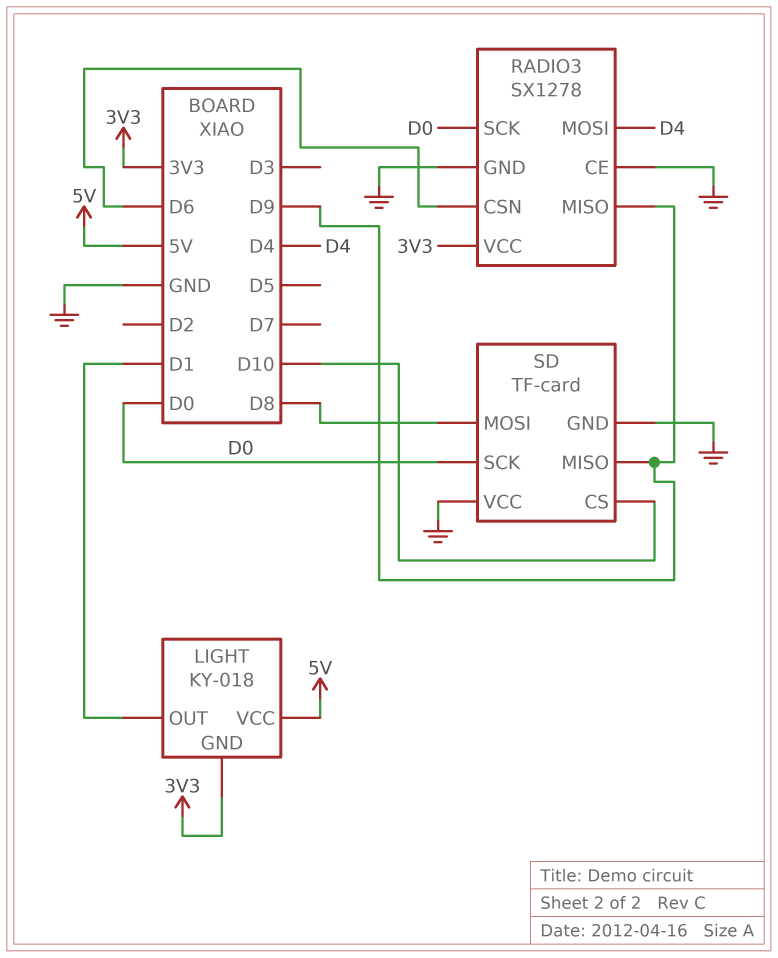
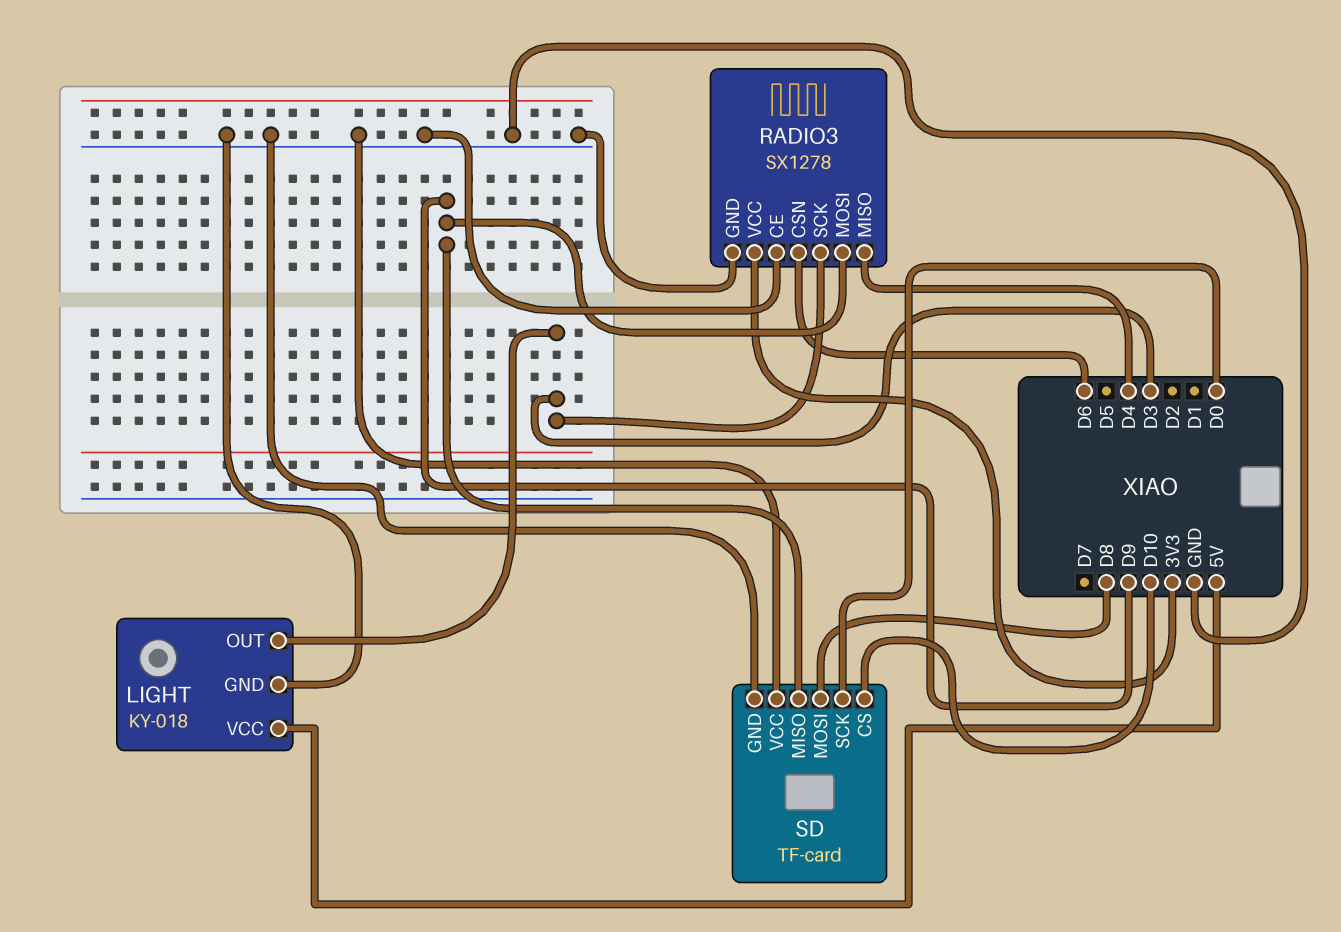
LIGHT pin GND: 3V3 -> GND
LIGHT pin OUT: D1 -> D3
RADIO3 pin MISO: D9 -> D4
RADIO3 pin MOSI: D4 -> D9
RADIO3 pin SCK: D0 -> D3

